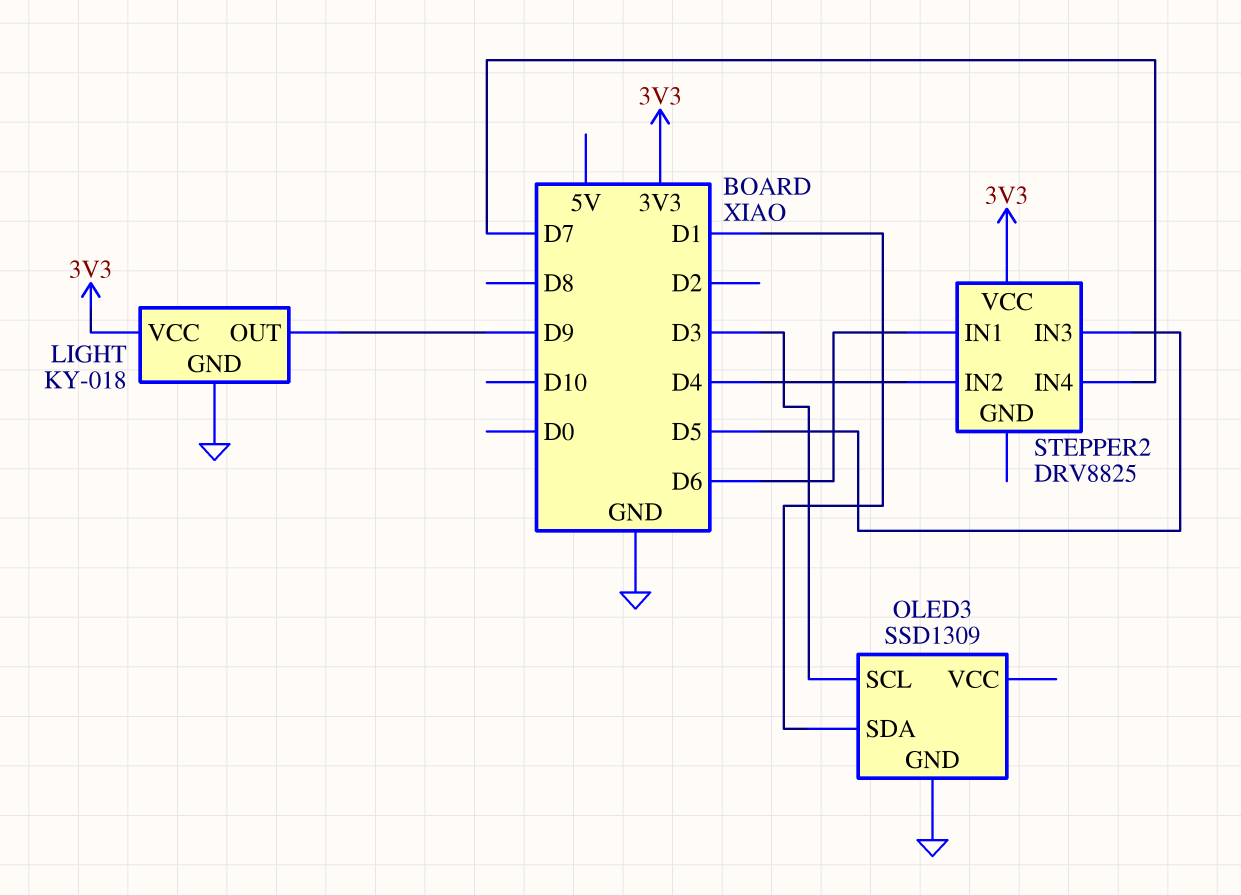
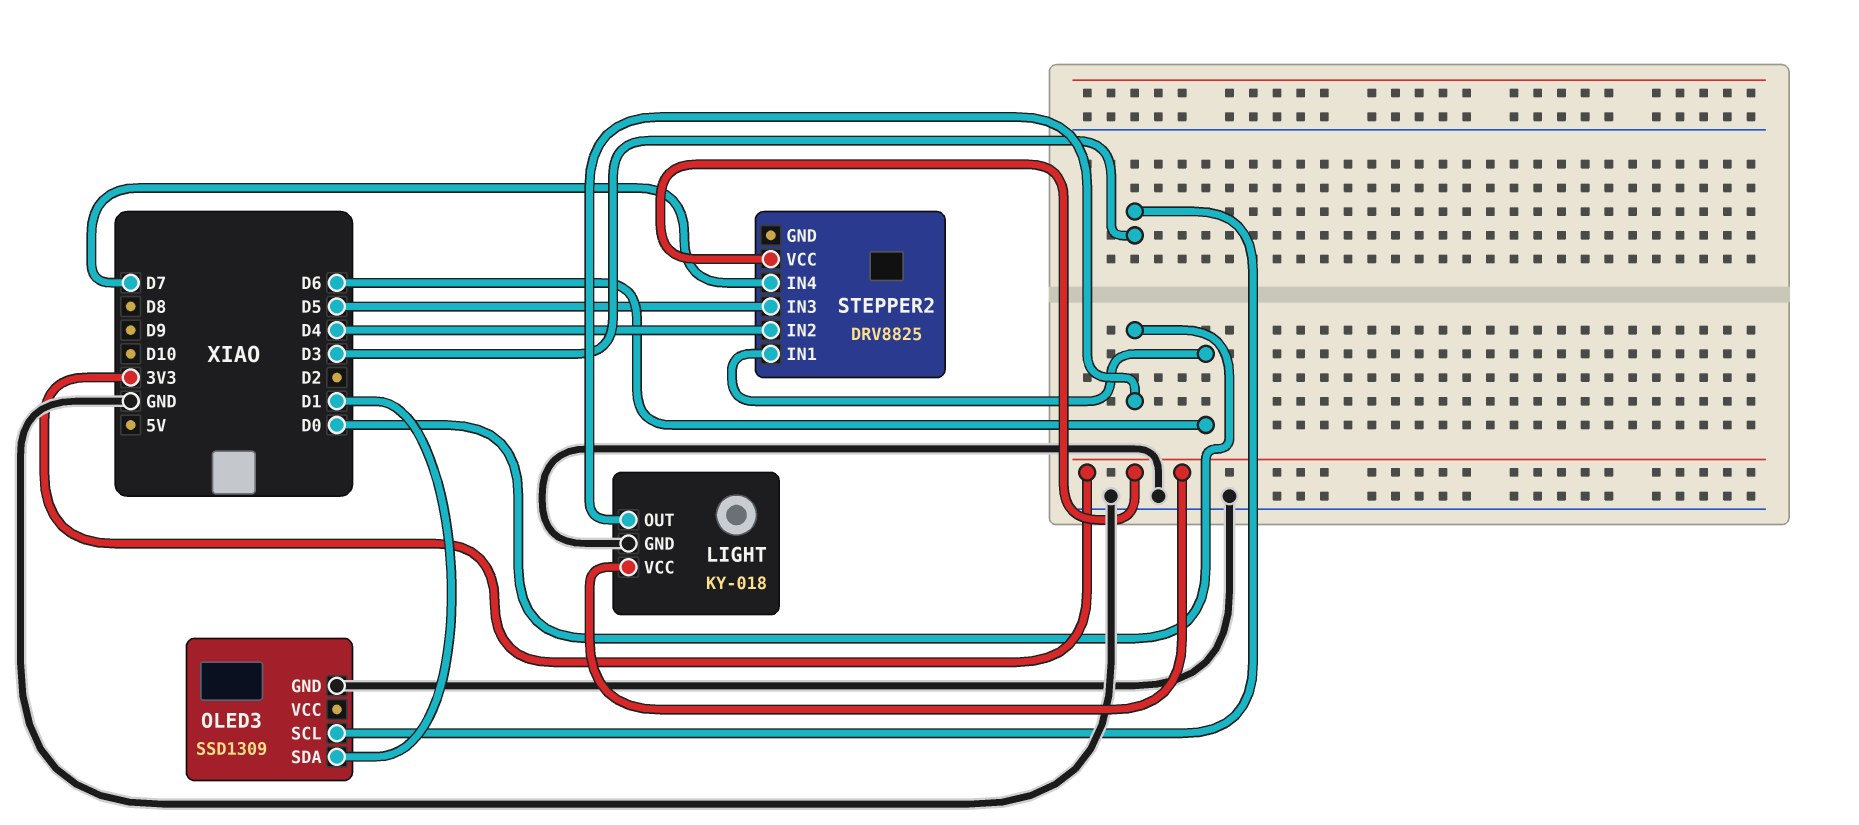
LIGHT pin OUT: D9 -> D0

